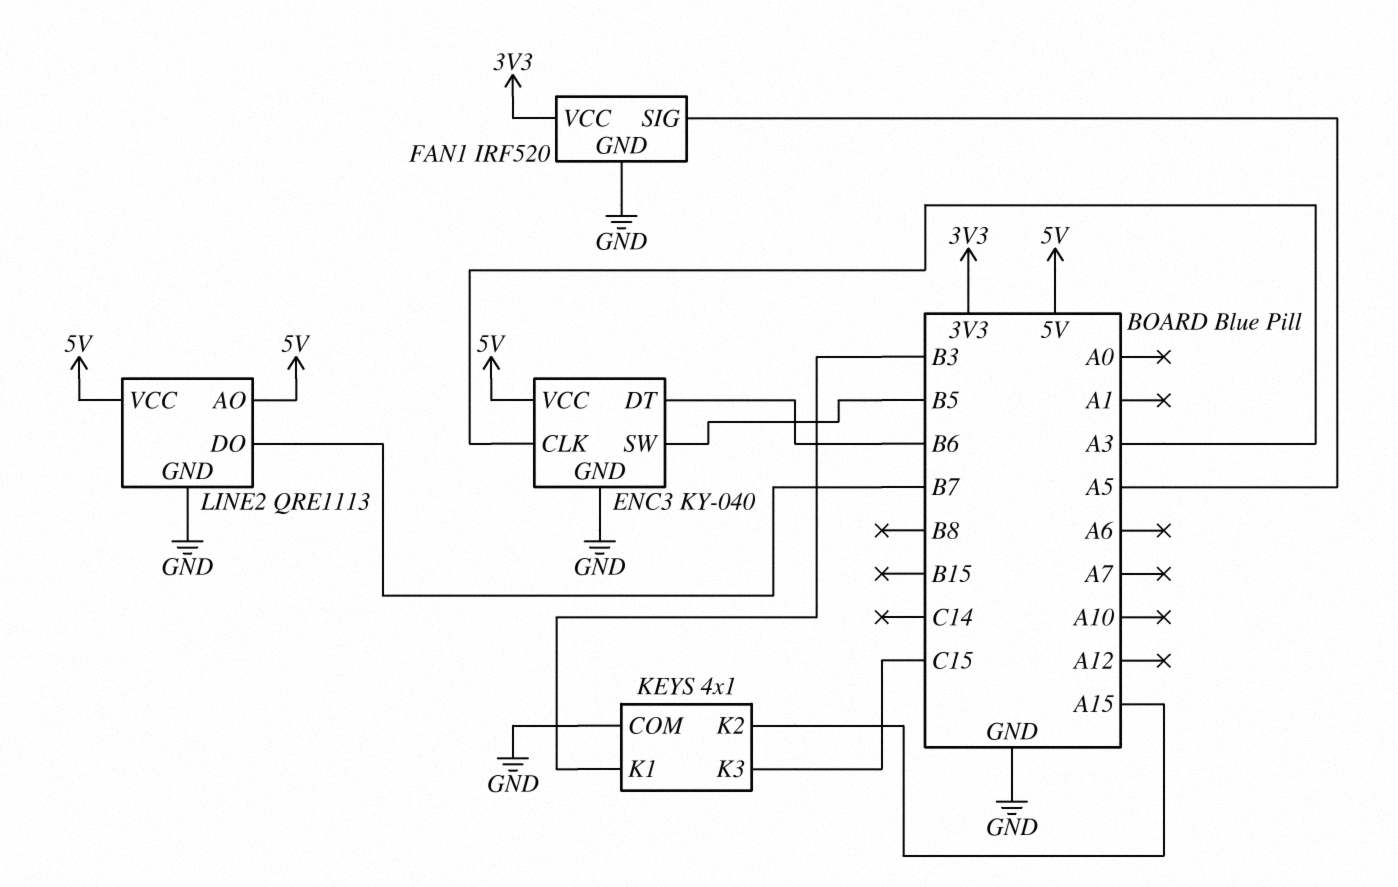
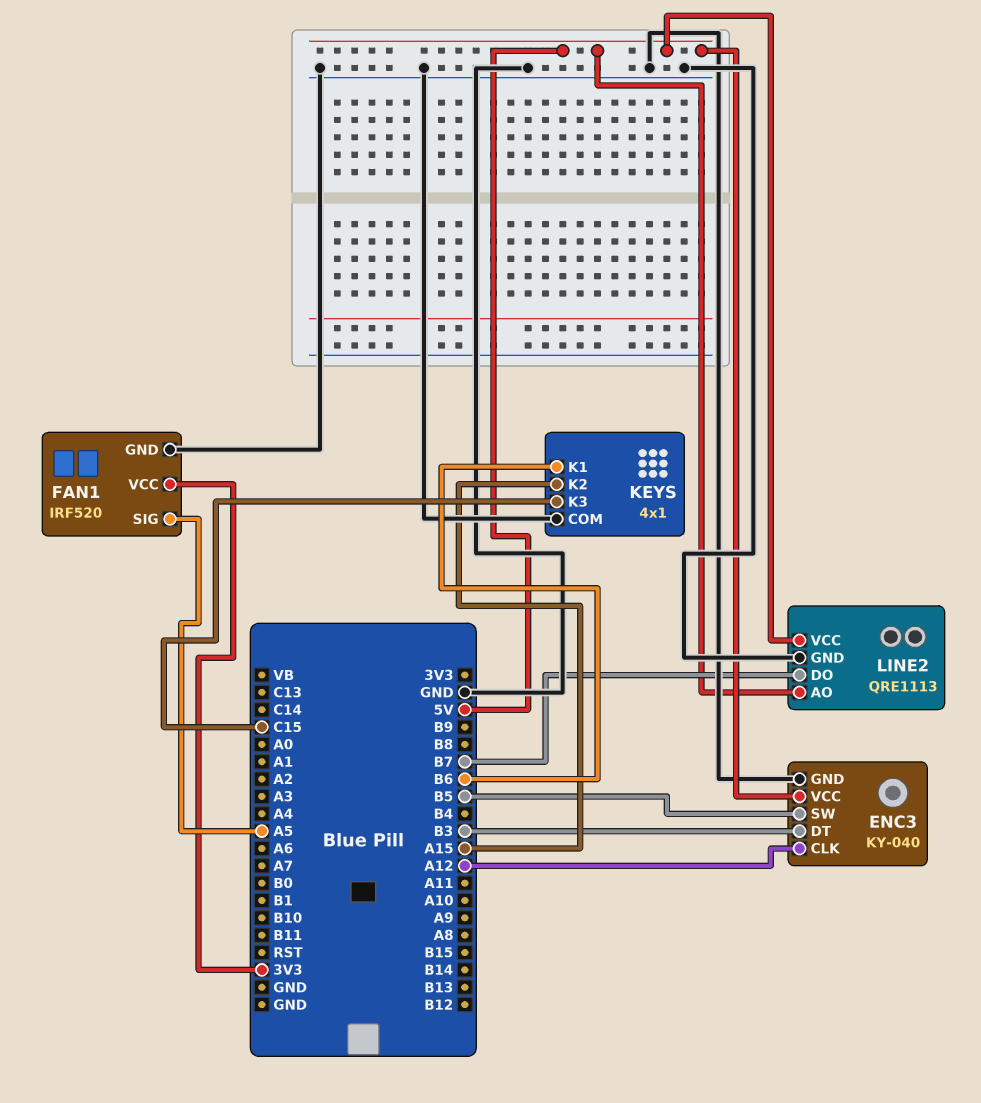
ENC3 pin CLK: A3 -> A12
ENC3 pin DT: B6 -> B3
KEYS pin K1: B3 -> B6

